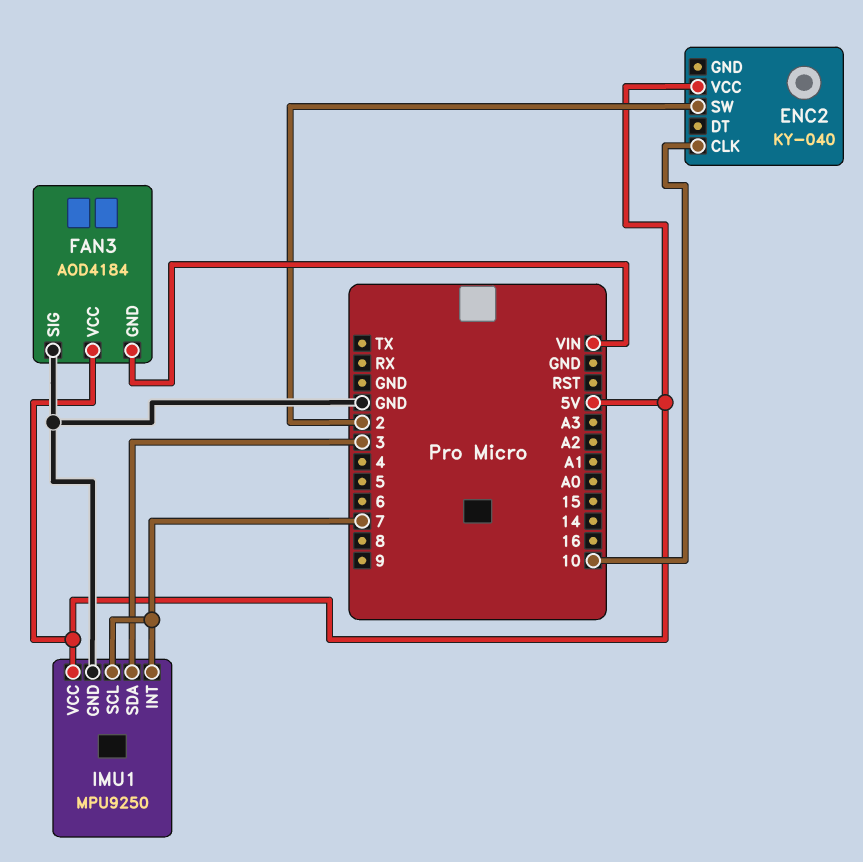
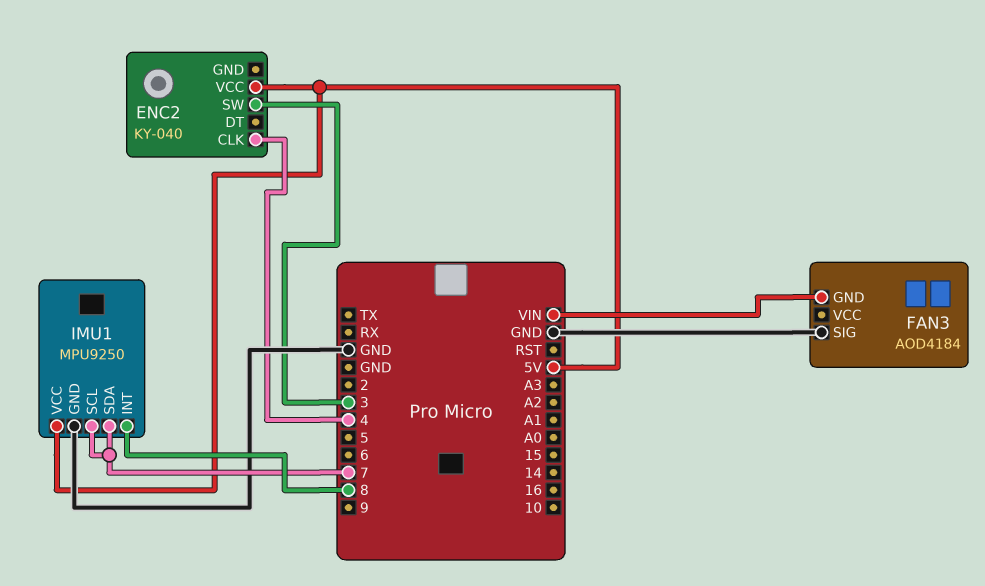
ENC2 pin CLK: 10 -> 4
ENC2 pin SW: 2 -> 3
FAN3 pin VCC: 5V -> none
IMU1 pin INT: 7 -> 8
IMU1 pin SDA: 3 -> 7

